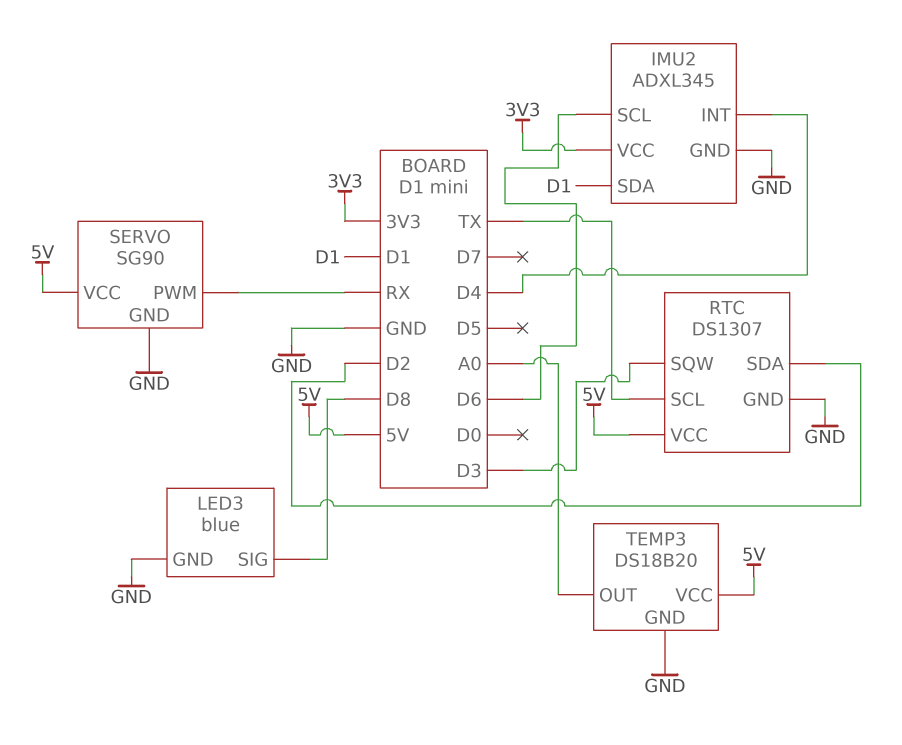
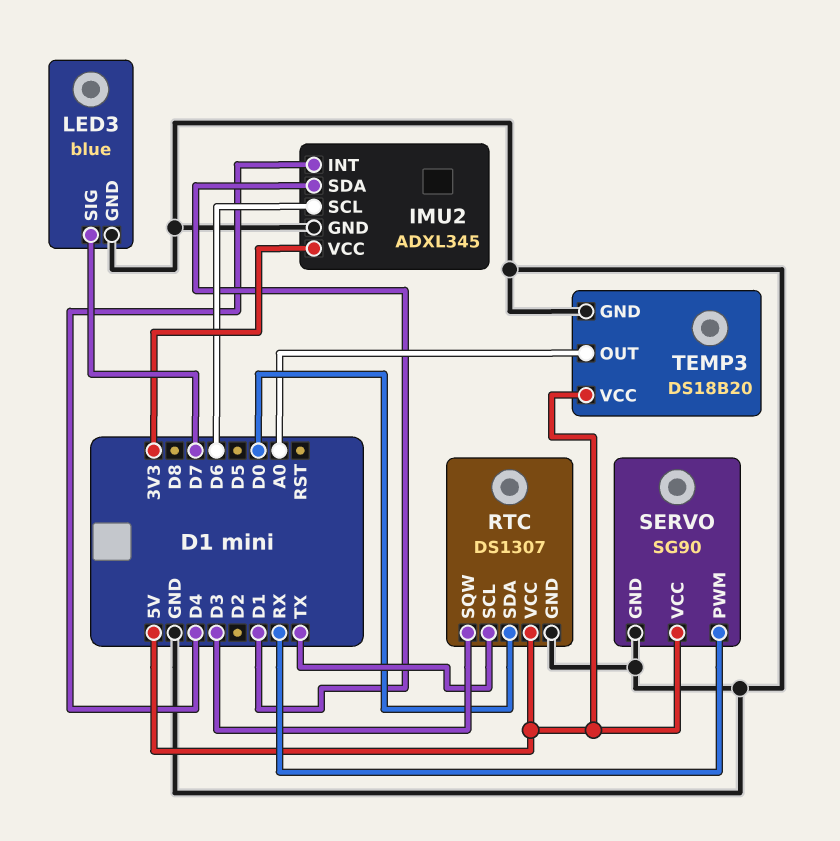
LED3 pin SIG: D8 -> D7
RTC pin SDA: D2 -> D0

